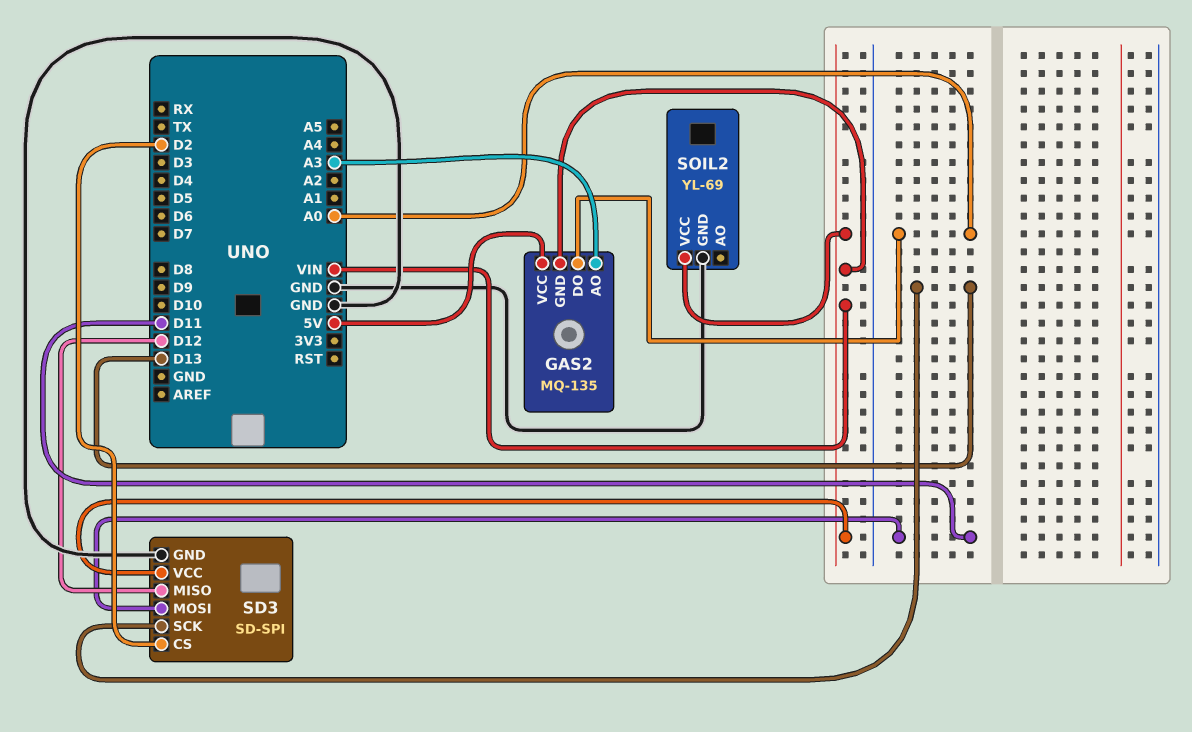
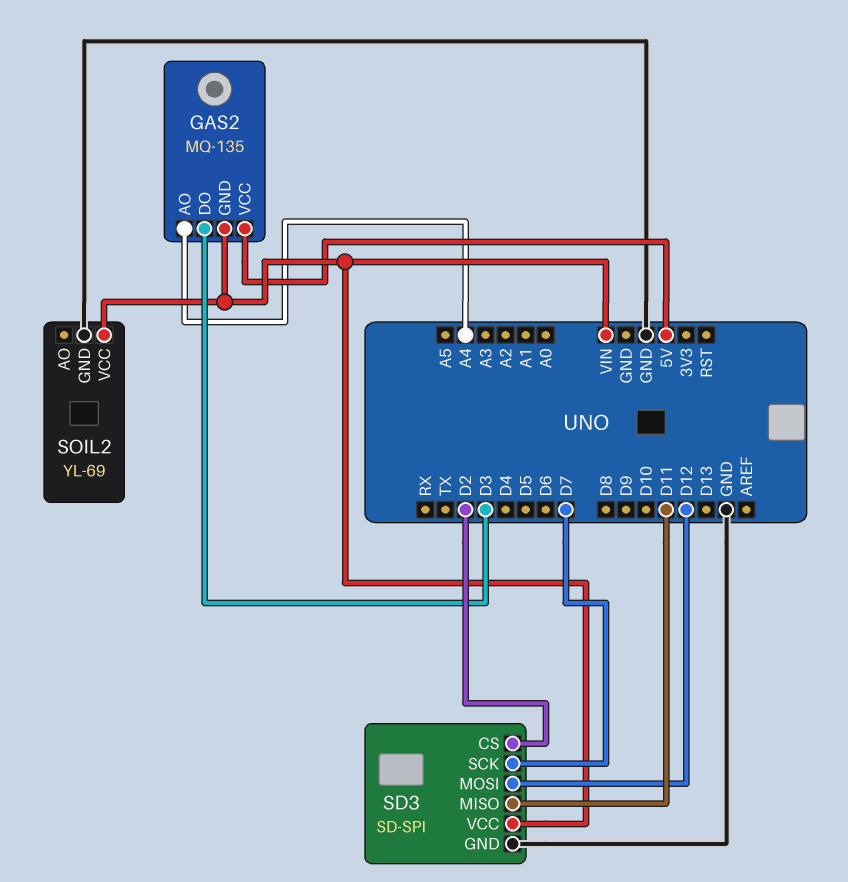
GAS2 pin AO: A3 -> A4
GAS2 pin DO: A0 -> D3
SD3 pin MISO: D12 -> D11
SD3 pin MOSI: D11 -> D12
SD3 pin SCK: D13 -> D7

